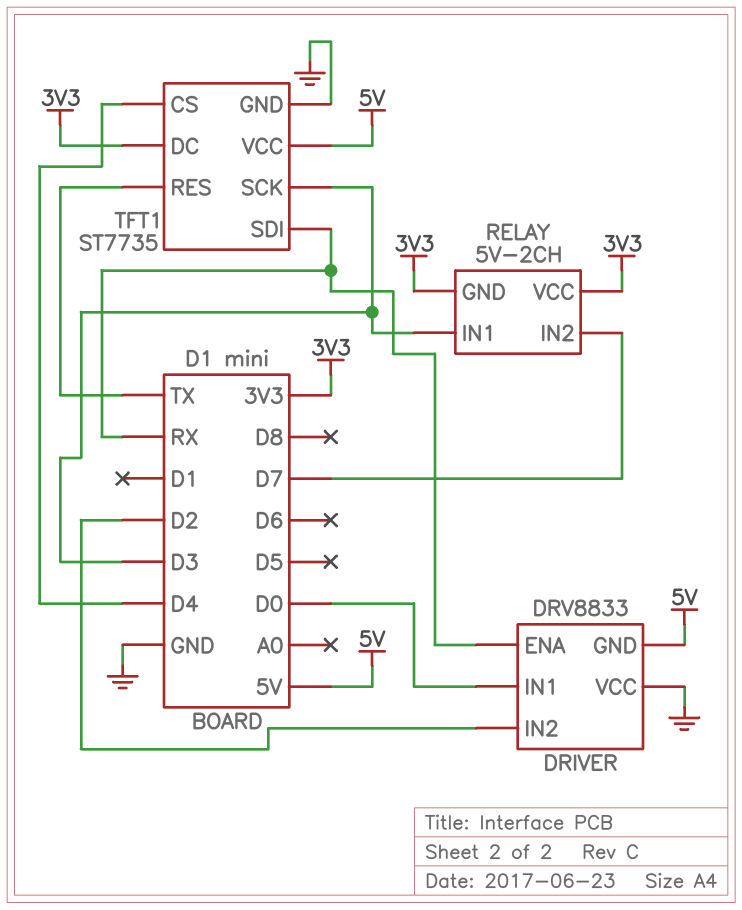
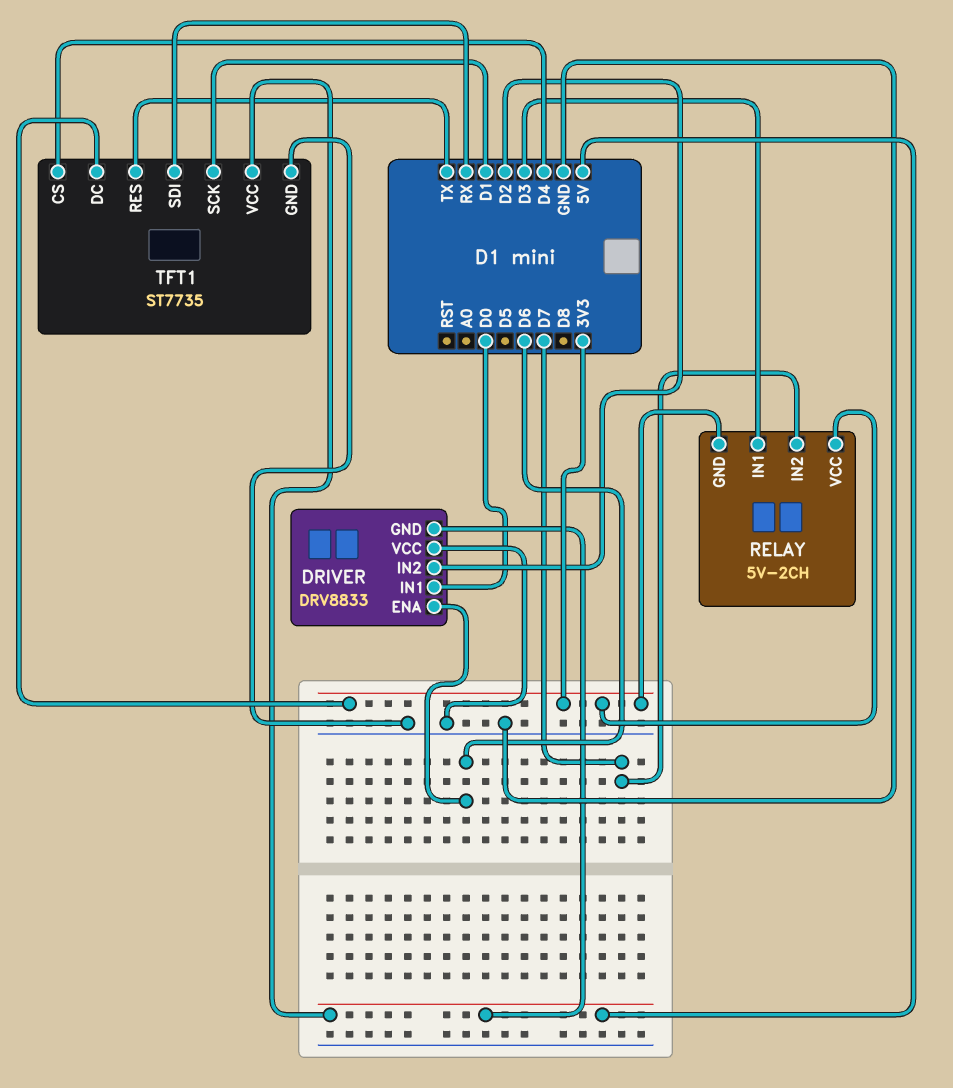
DRIVER pin ENA: RX -> D6
TFT1 pin SCK: D3 -> D1

